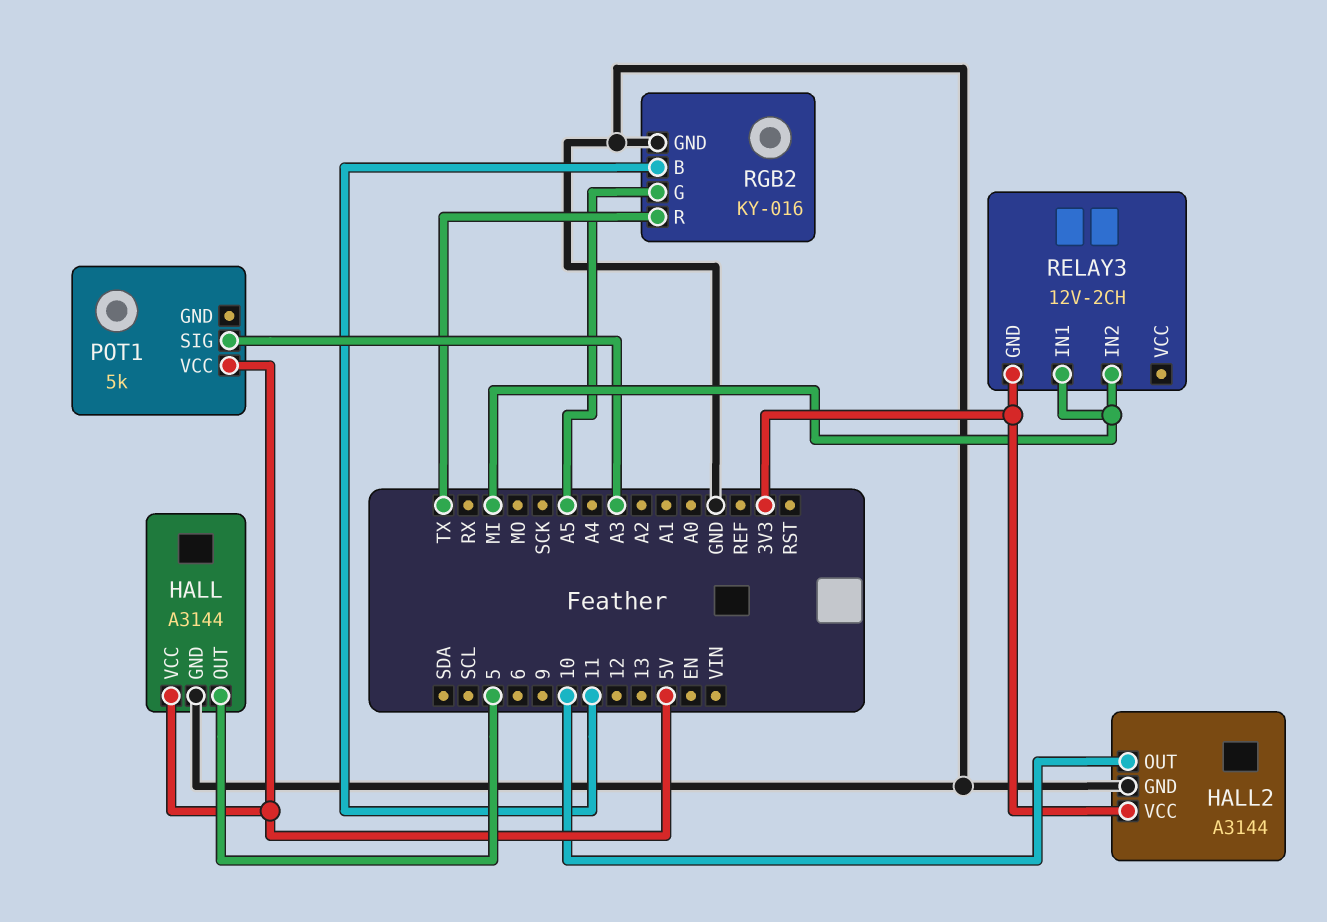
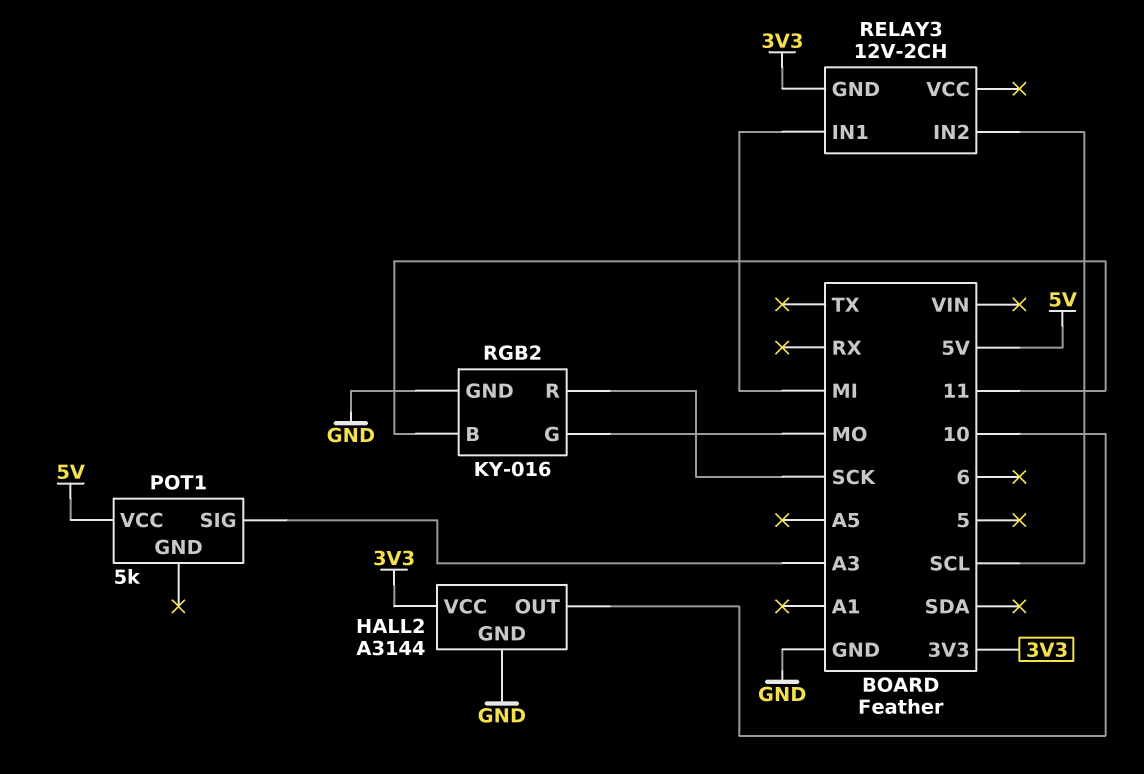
HALL: A3144 -> none
HALL pin GND: GND -> none
HALL pin OUT: 5 -> none
HALL pin VCC: 5V -> none
RELAY3 pin IN2: MI -> SCL
RGB2 pin G: A5 -> MO
RGB2 pin R: TX -> SCK

